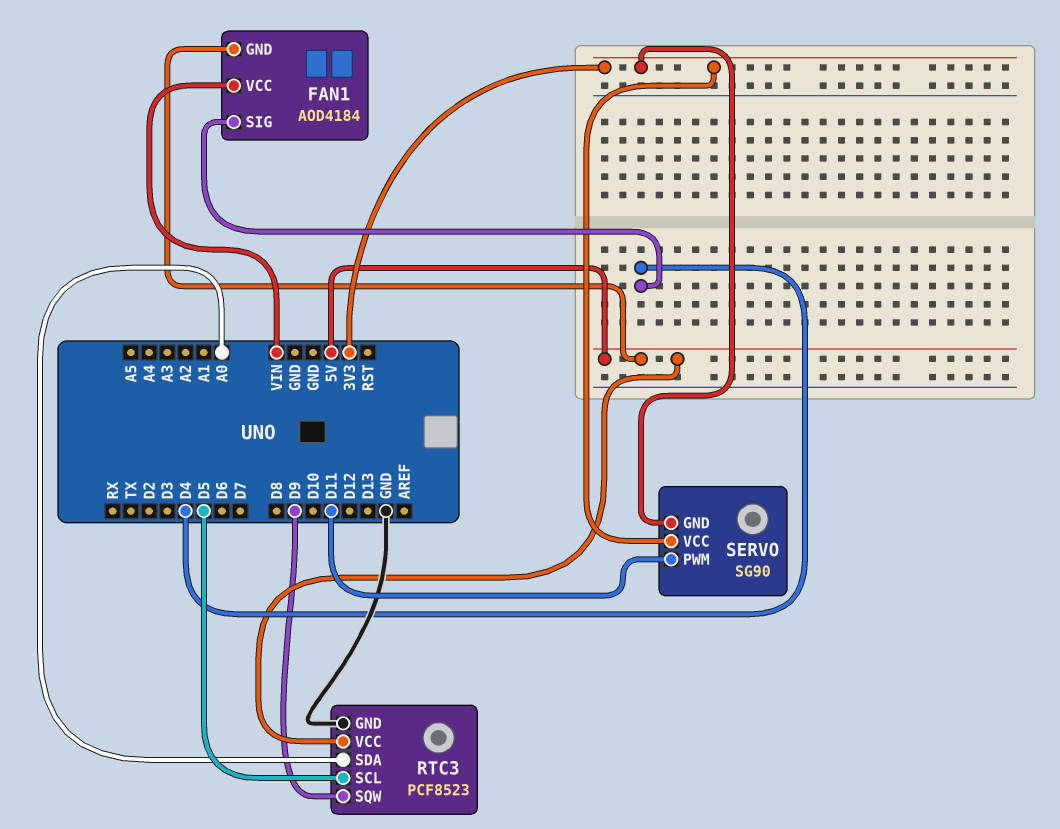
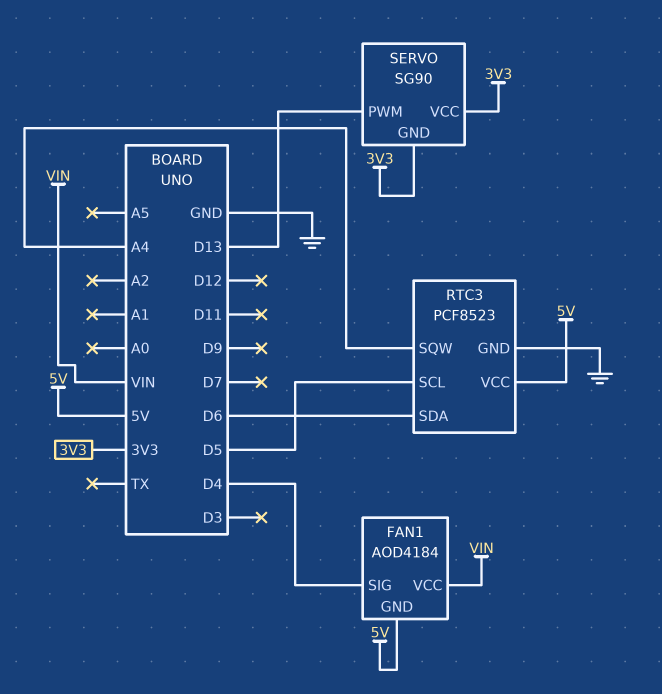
RTC3 pin SDA: A0 -> D6
RTC3 pin SQW: D9 -> A4
SERVO pin PWM: D11 -> D13

